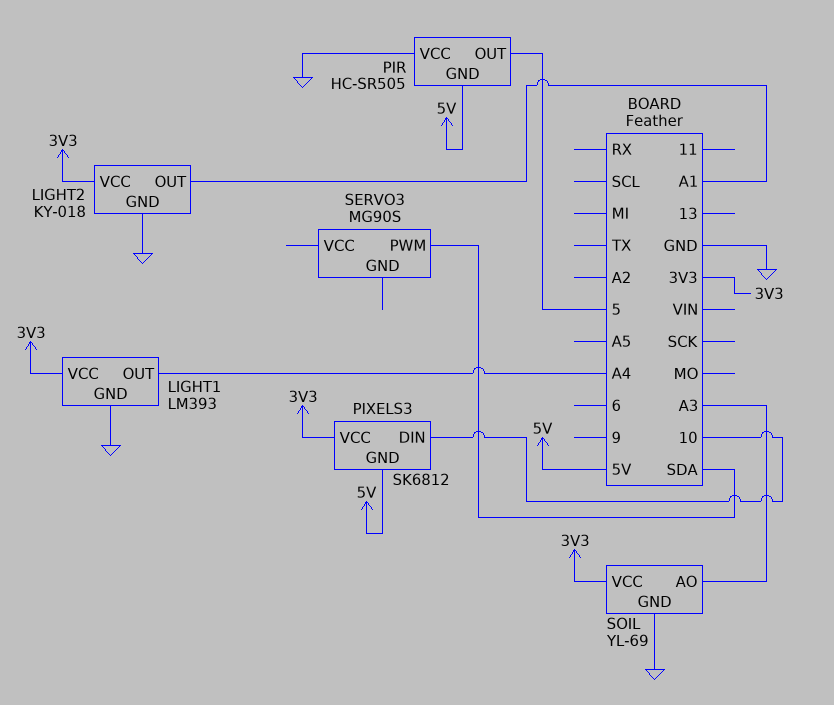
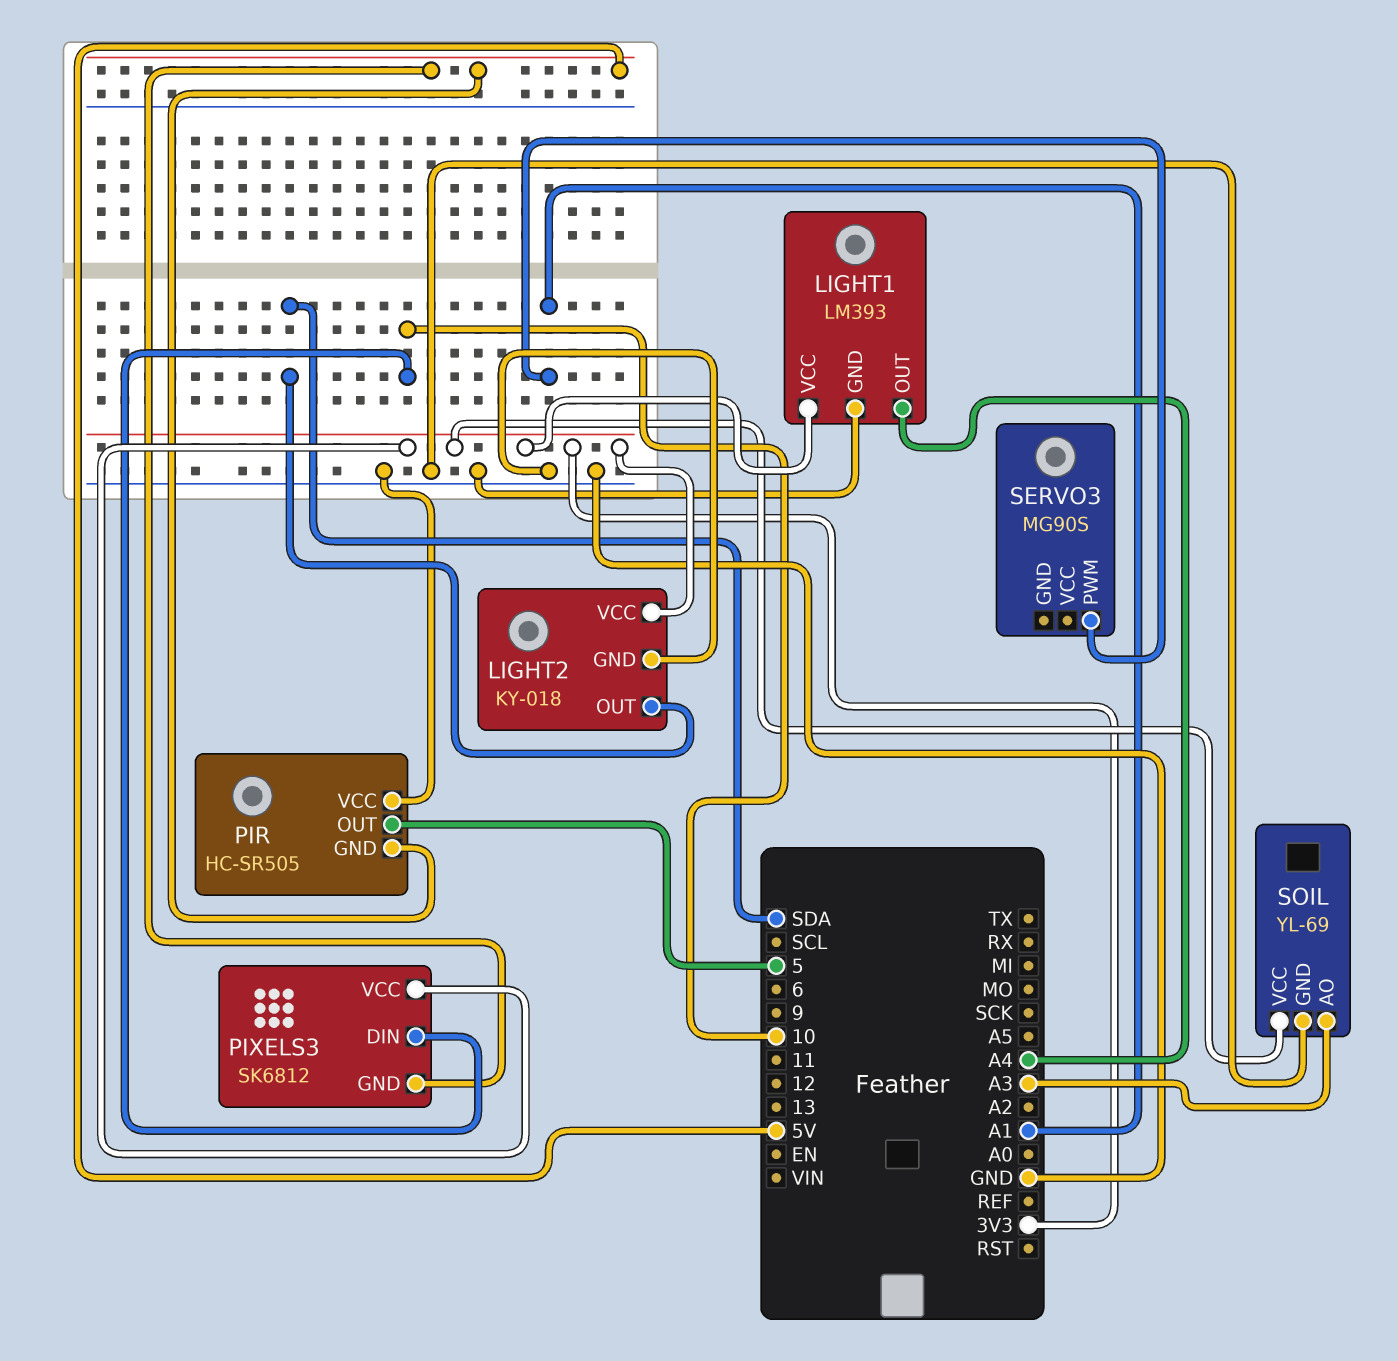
LIGHT2 pin OUT: A1 -> SDA
SERVO3 pin PWM: SDA -> A1

